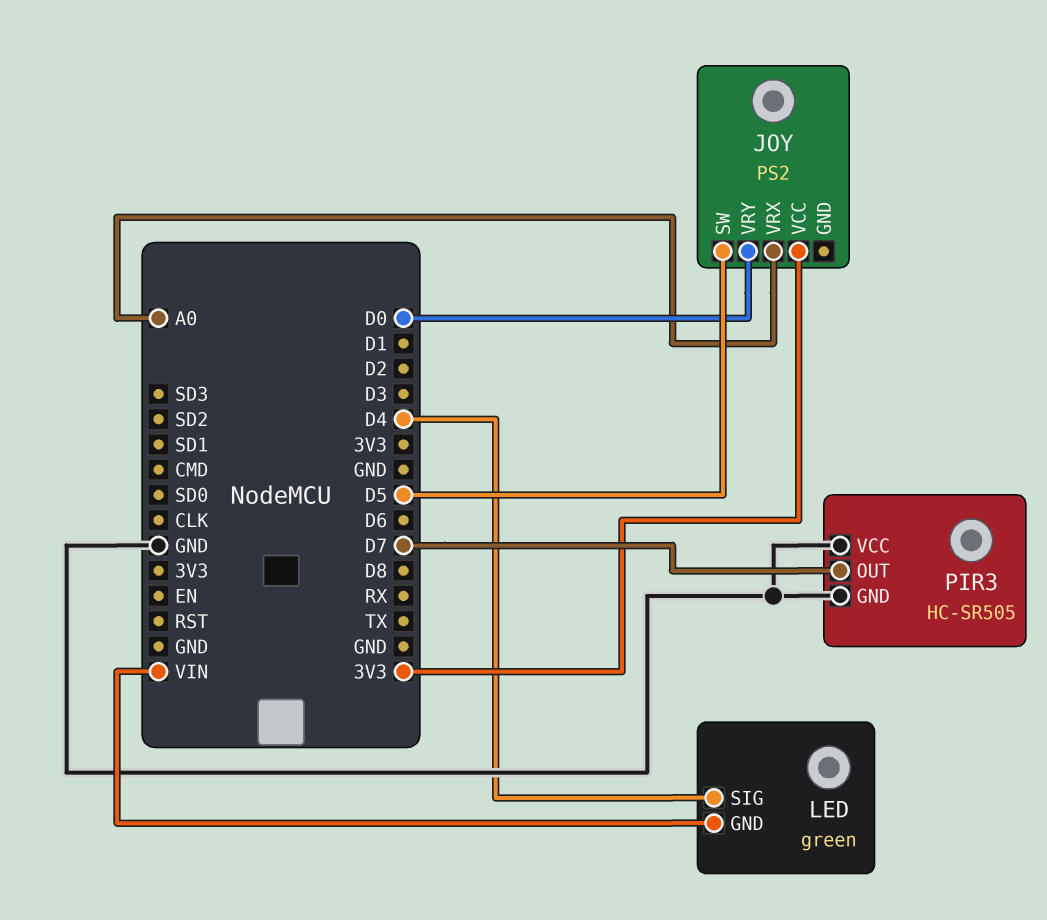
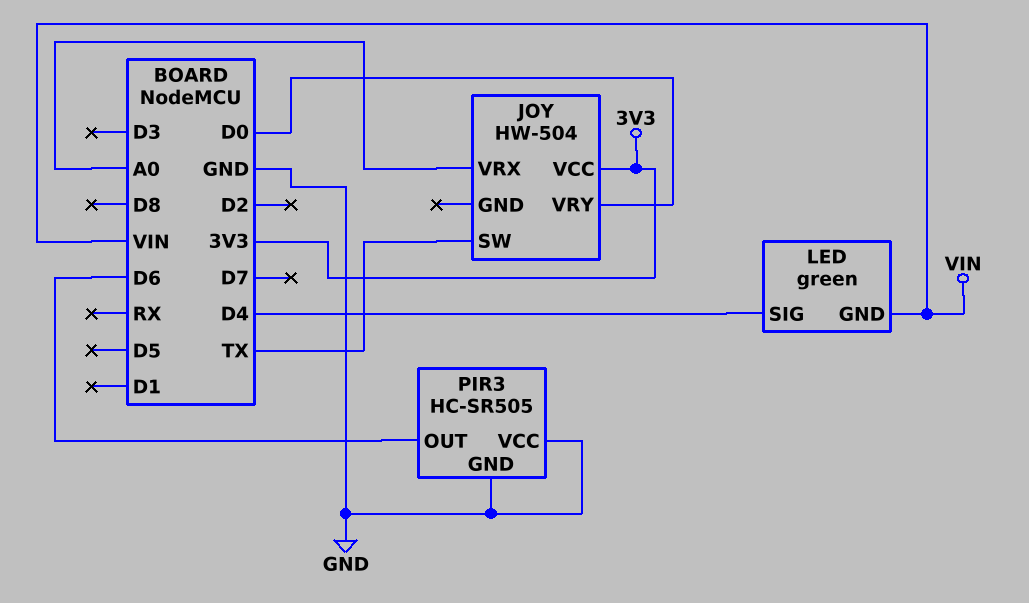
JOY: PS2 -> HW-504
JOY pin SW: D5 -> TX
PIR3 pin OUT: D7 -> D6

